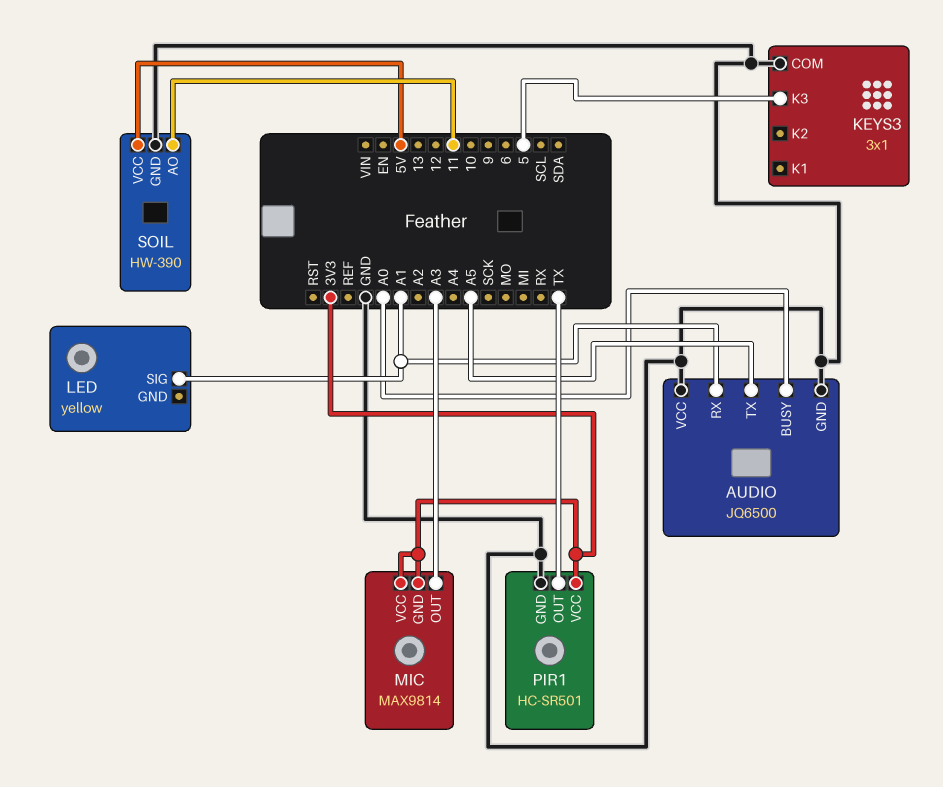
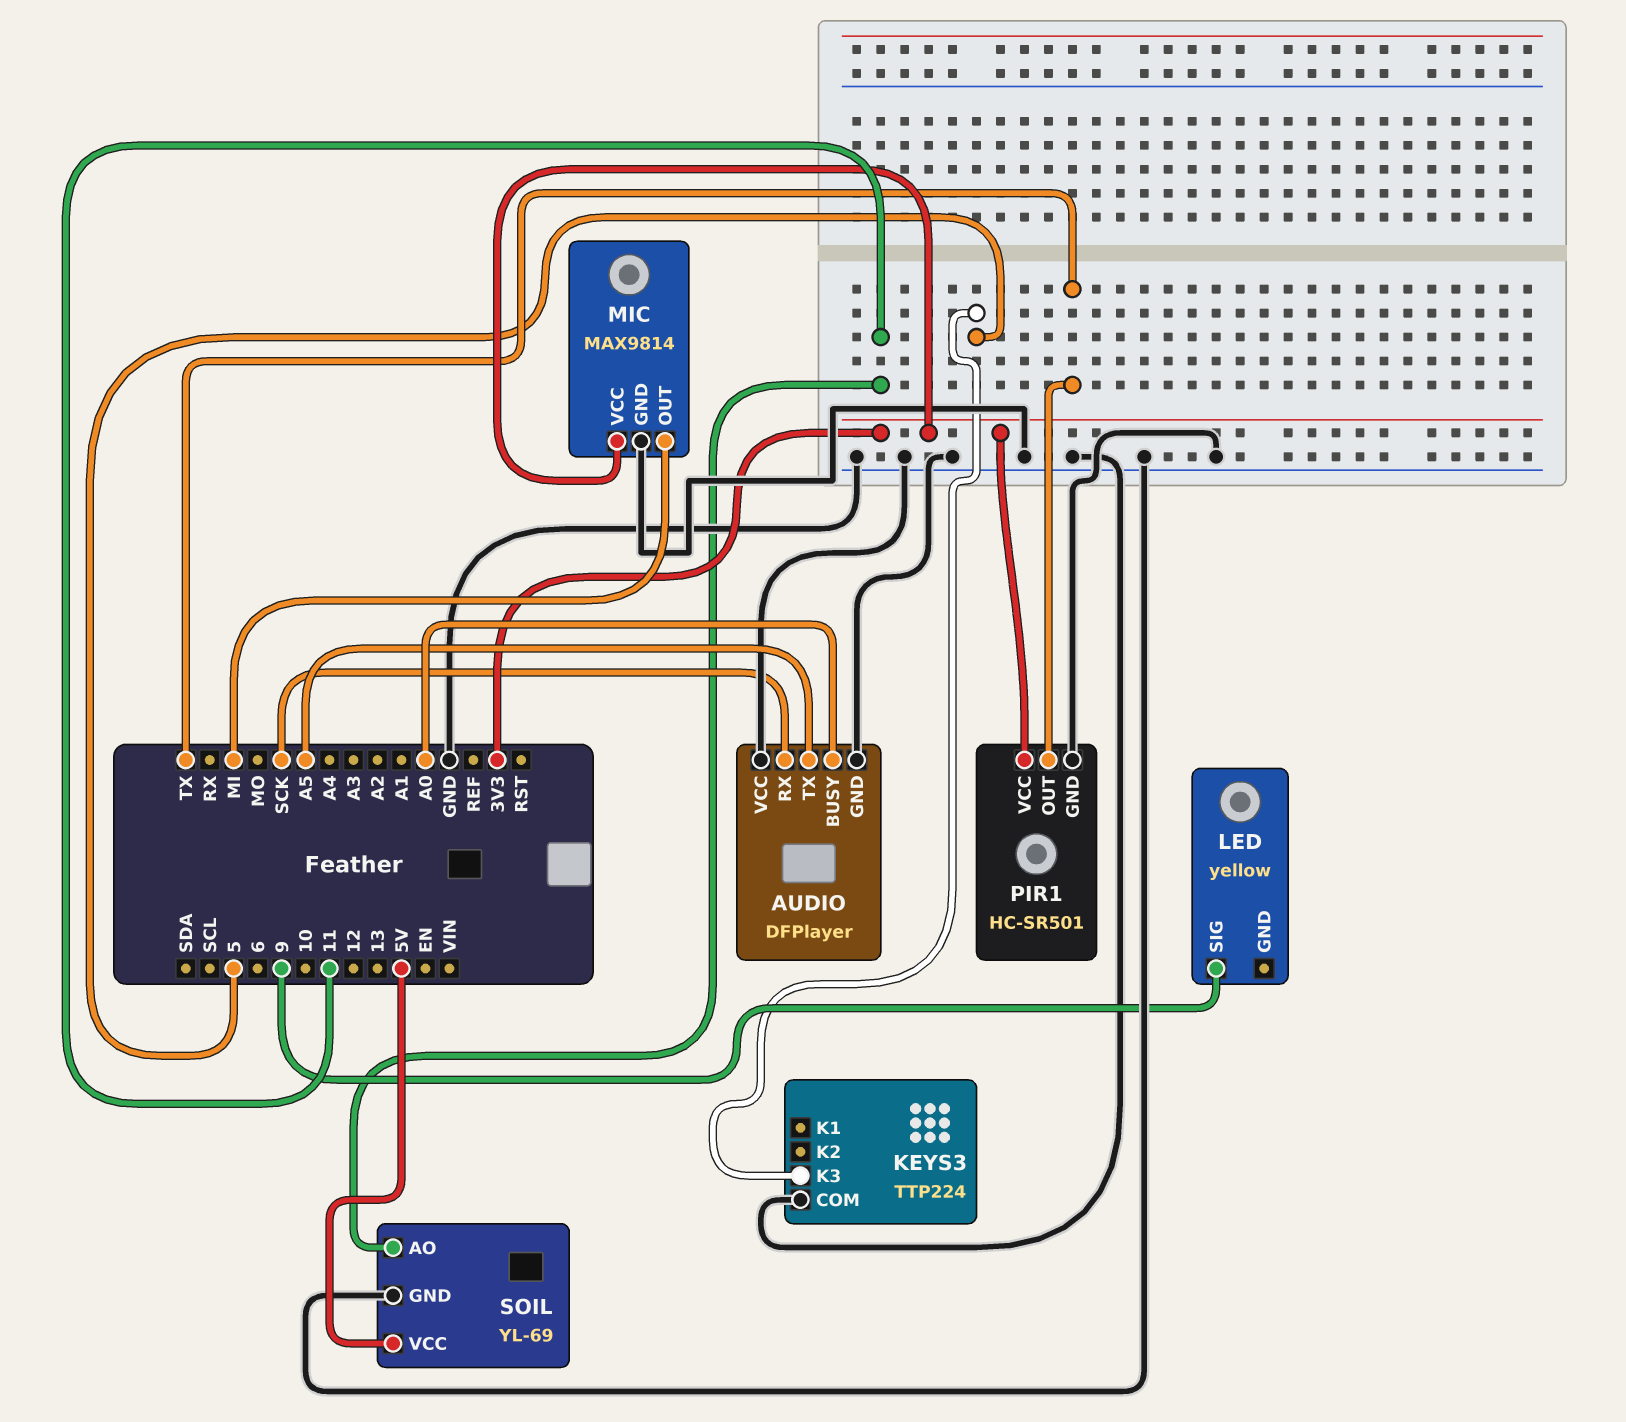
AUDIO: JQ6500 -> DFPlayer
AUDIO pin RX: A1 -> SCK
KEYS3: 3x1 -> TTP224
LED pin SIG: A1 -> 9
MIC pin GND: 3V3 -> GND
MIC pin OUT: A3 -> MI
SOIL: HW-390 -> YL-69

